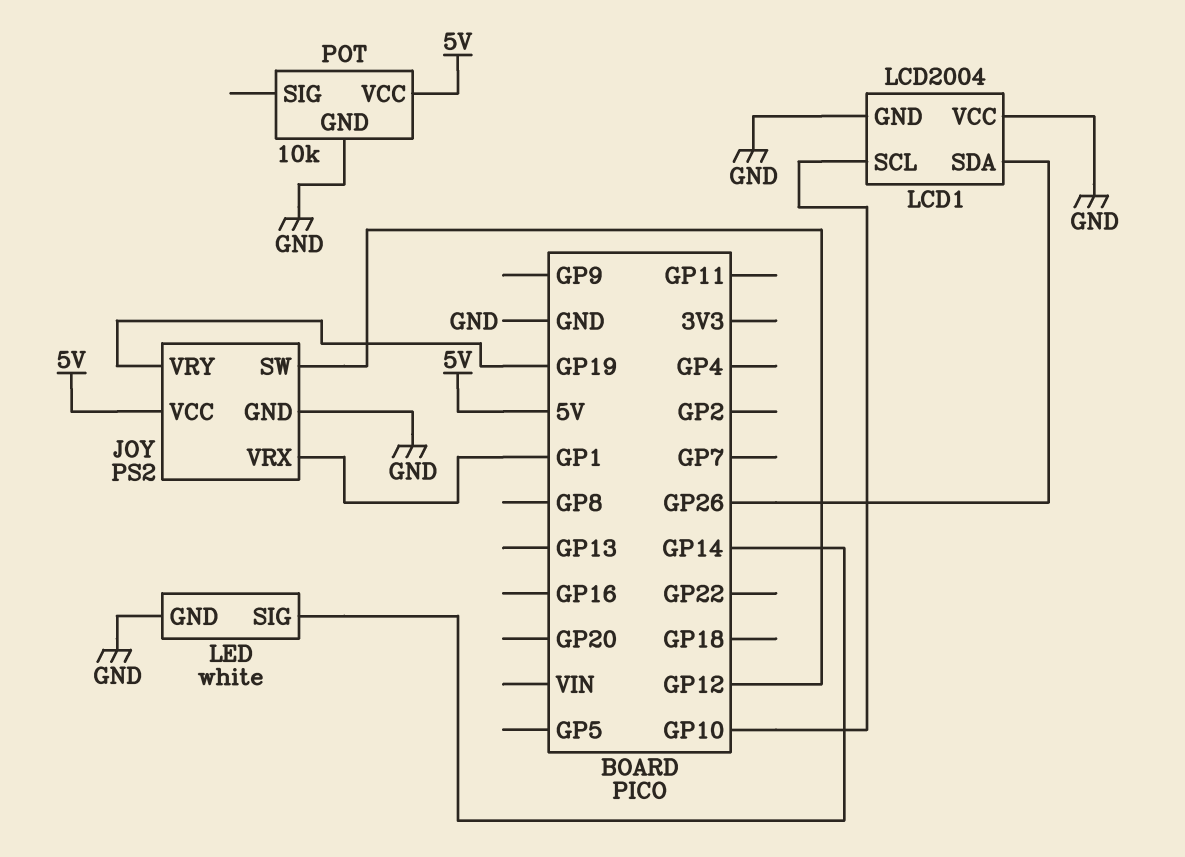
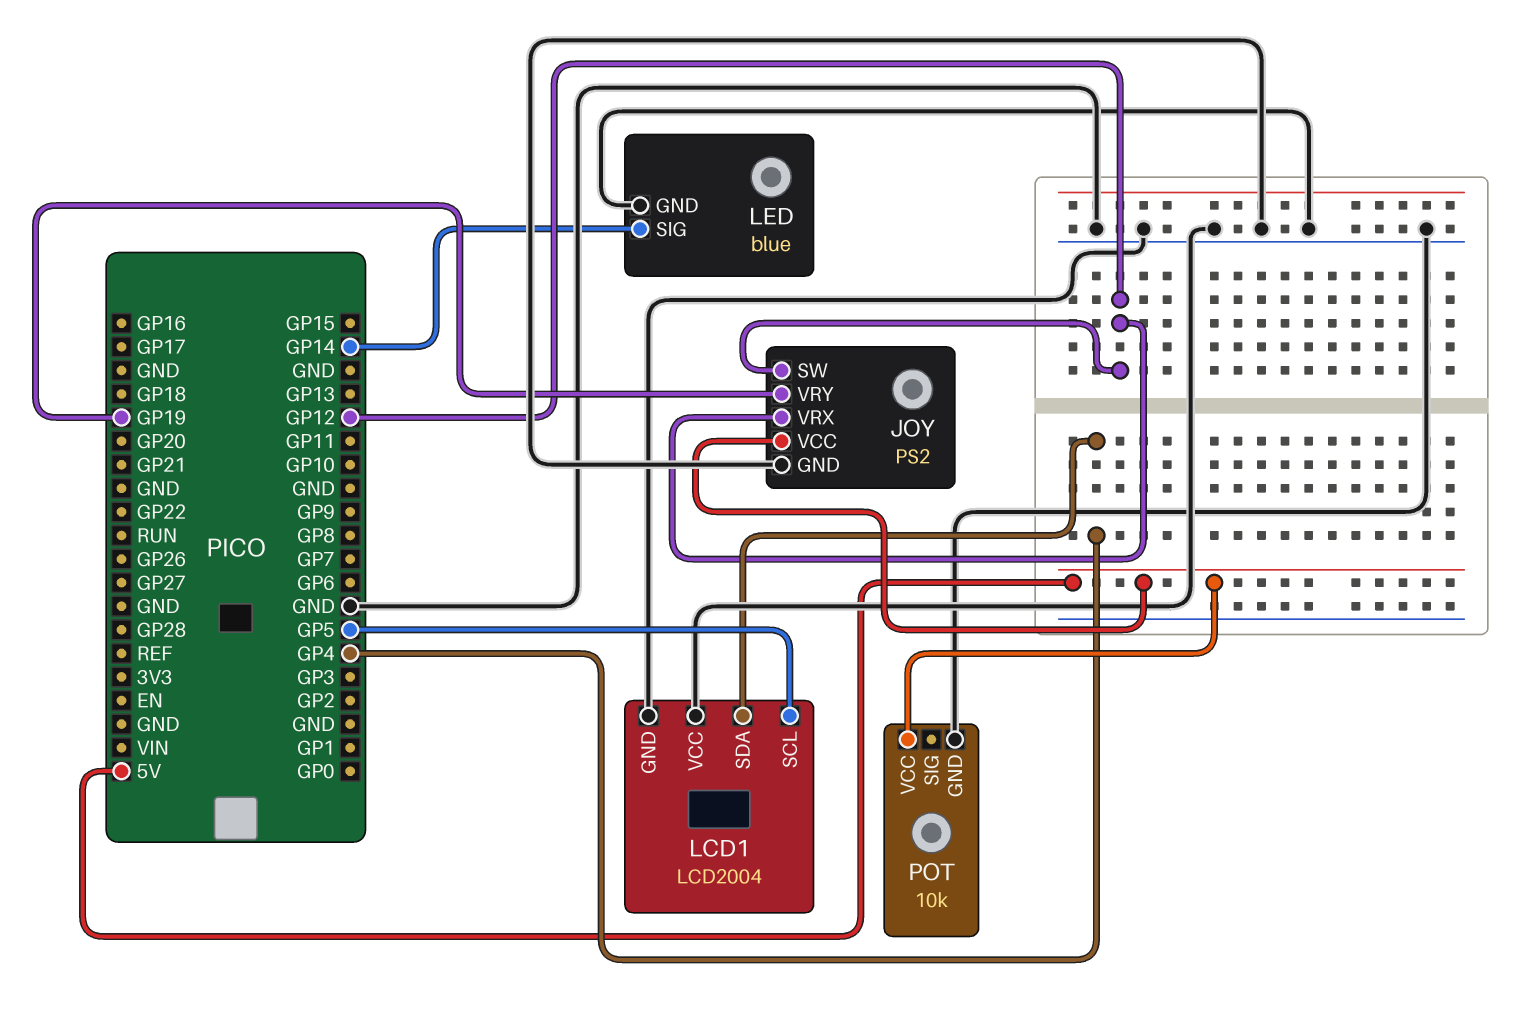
JOY pin VRX: GP1 -> GP12
LCD1 pin SCL: GP10 -> GP5
LCD1 pin SDA: GP26 -> GP4
LED: white -> blue

